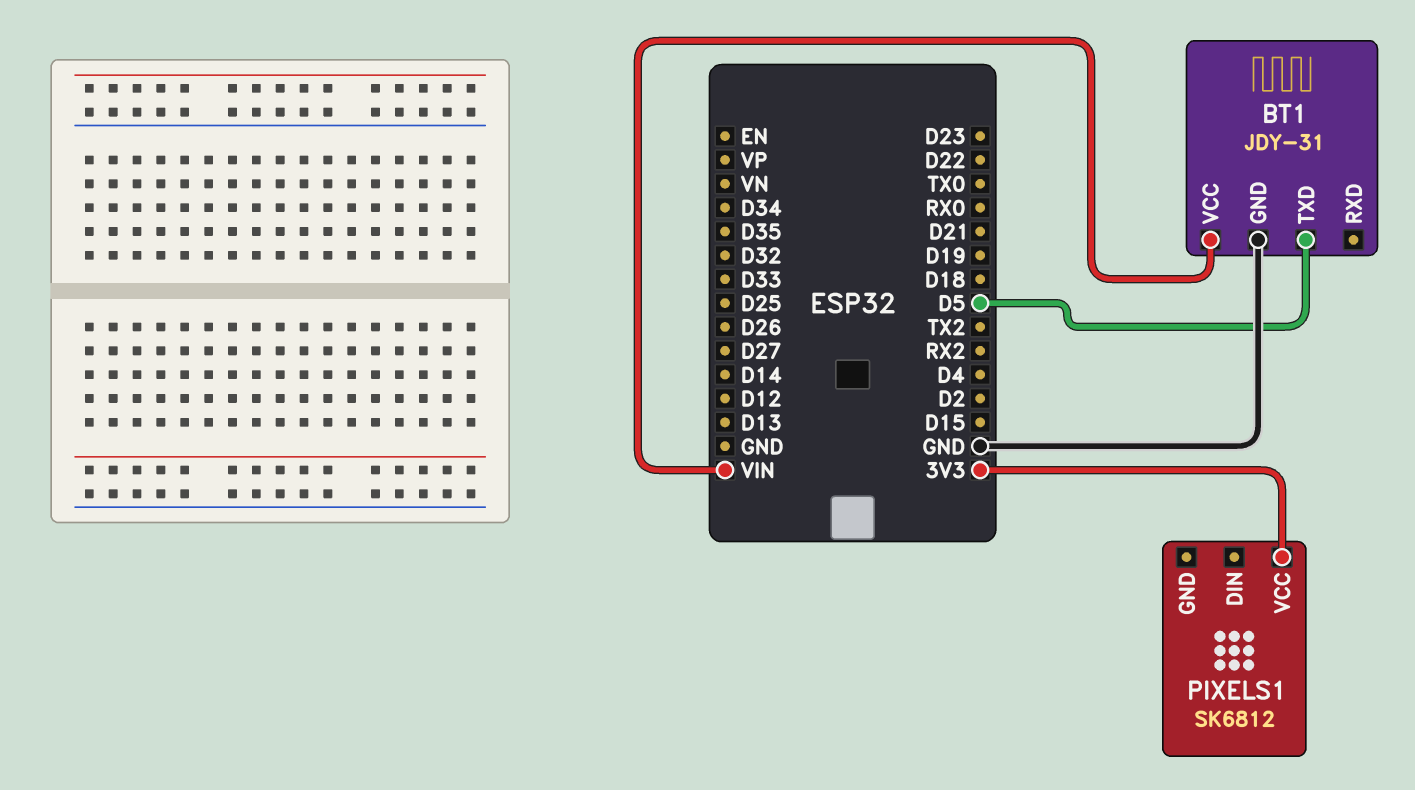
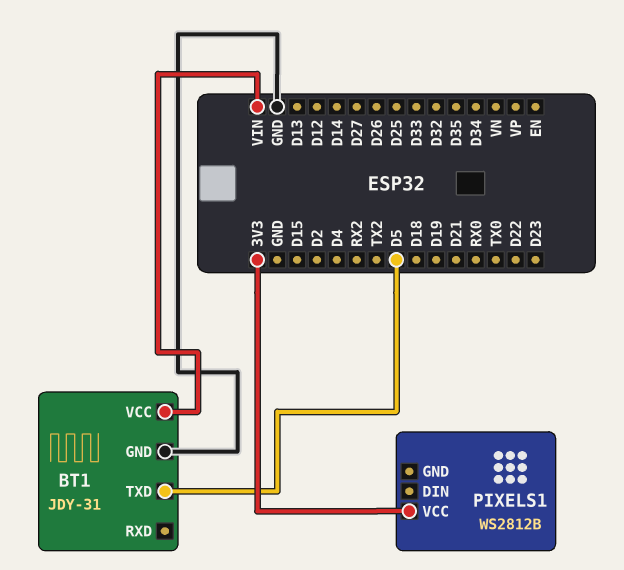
PIXELS1: SK6812 -> WS2812B

